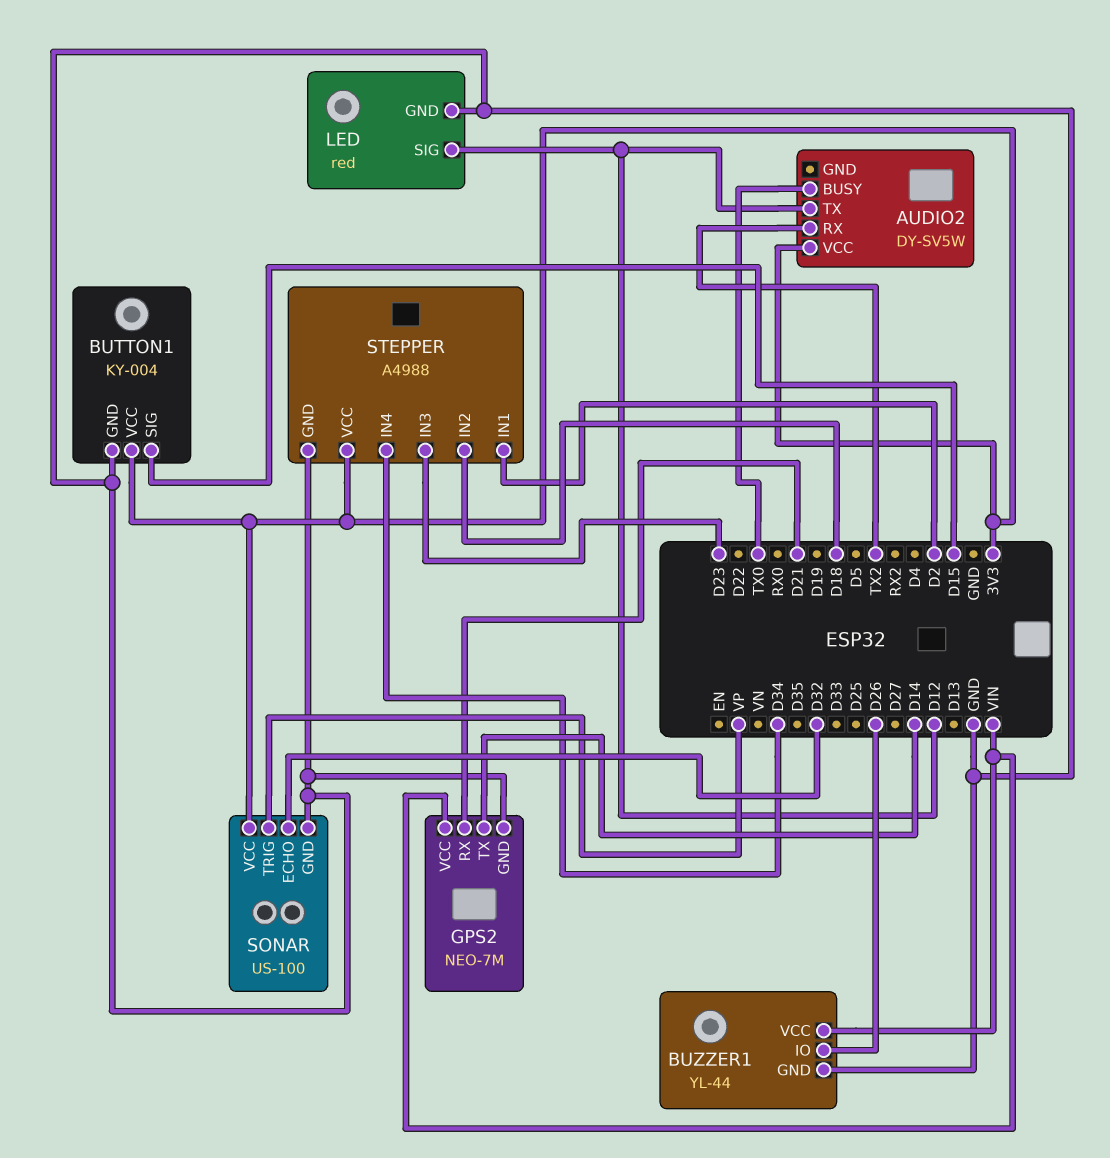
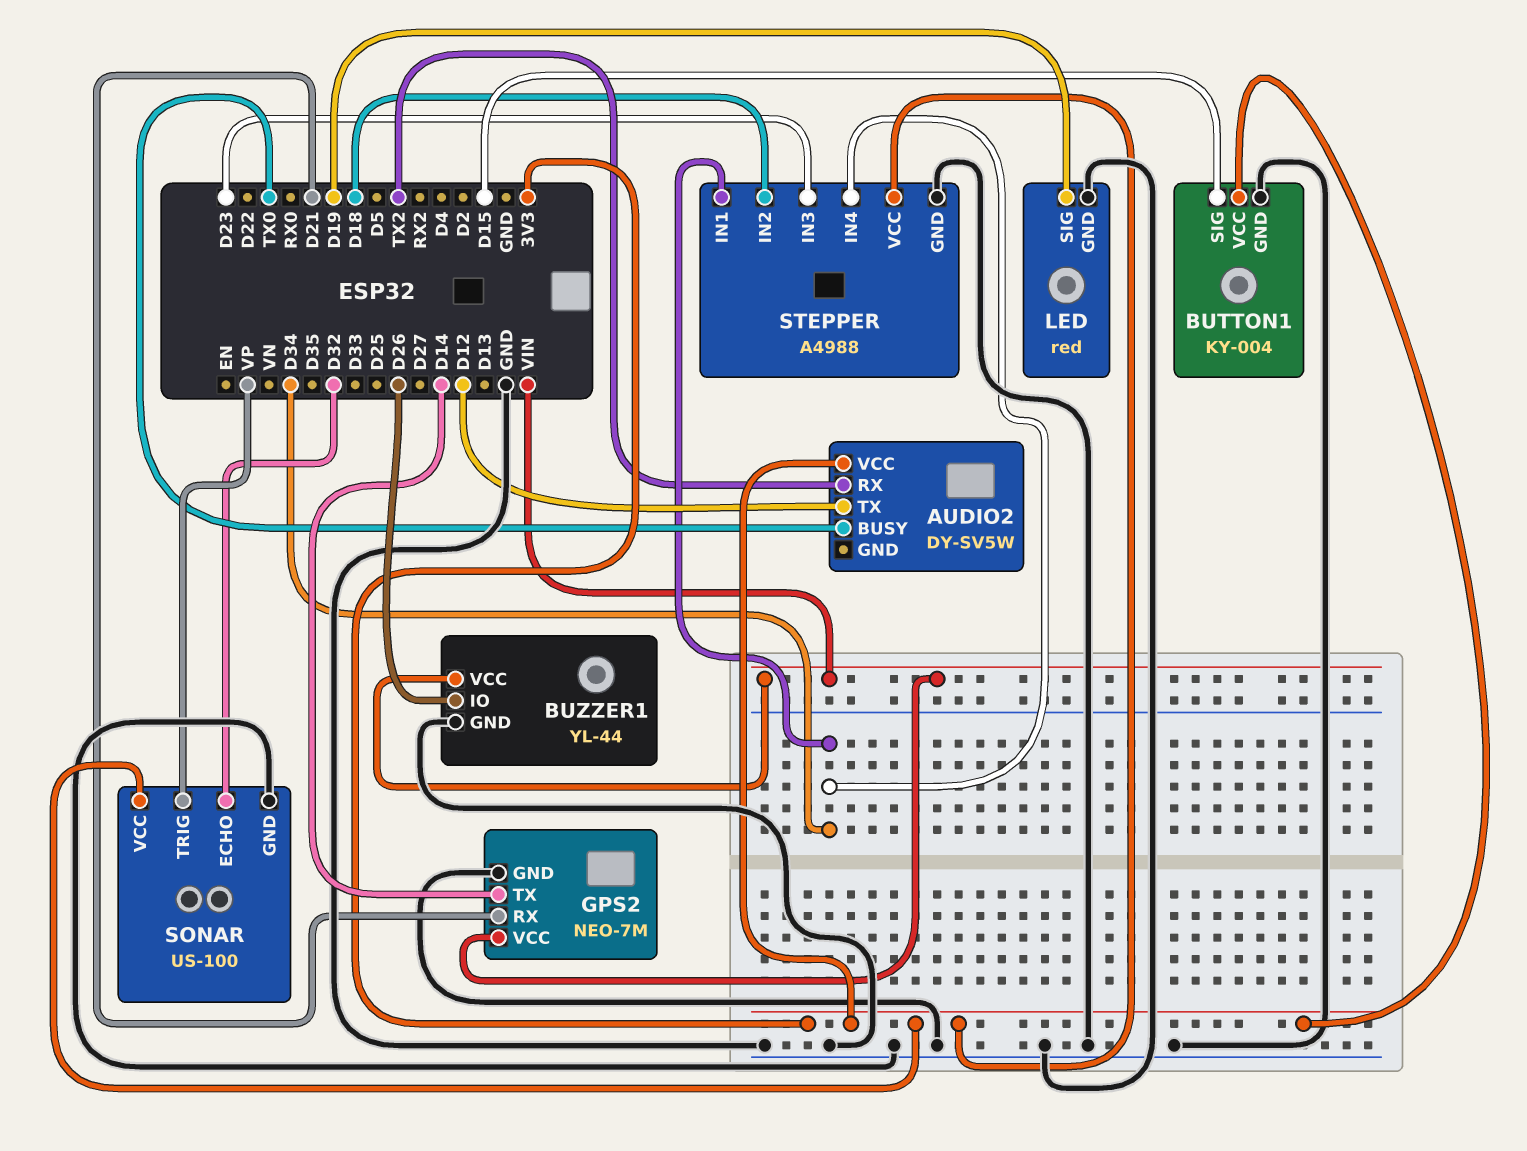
LED pin SIG: D12 -> D19
STEPPER pin IN1: D2 -> D34

